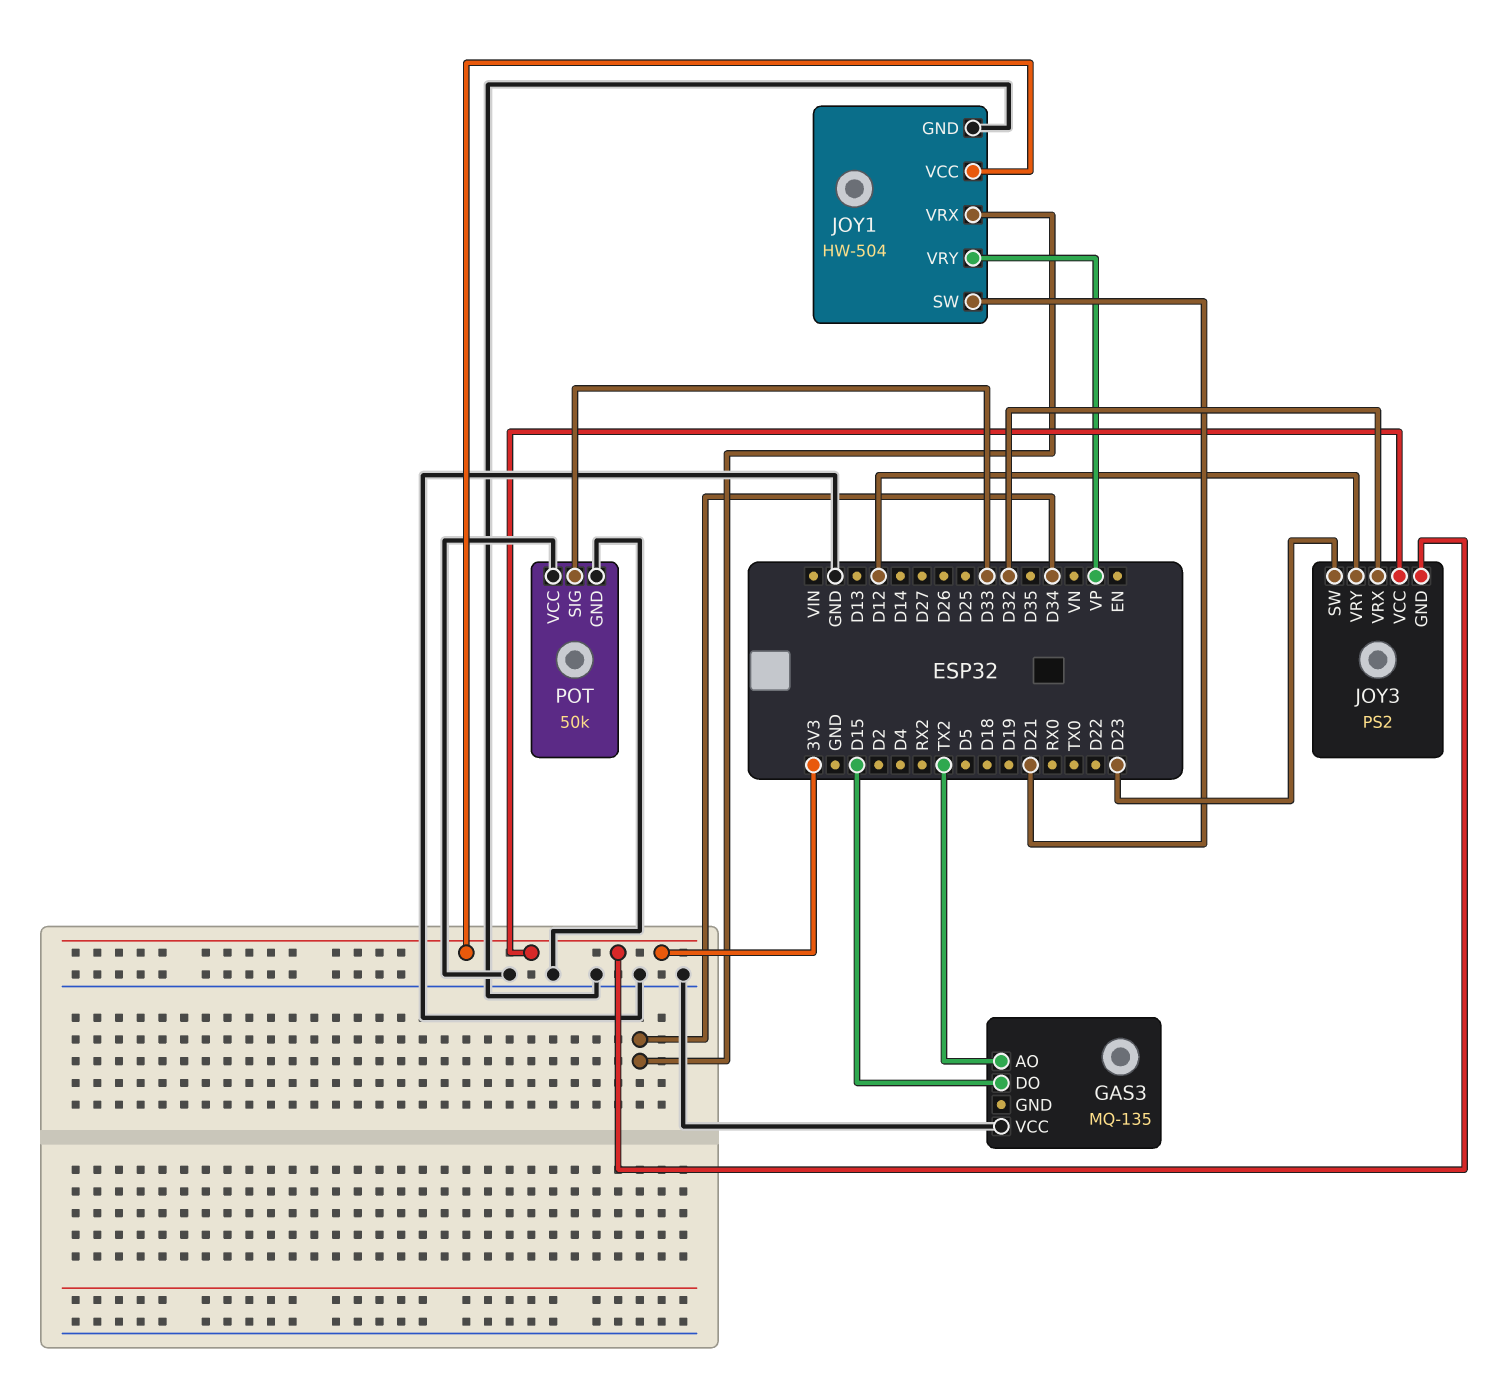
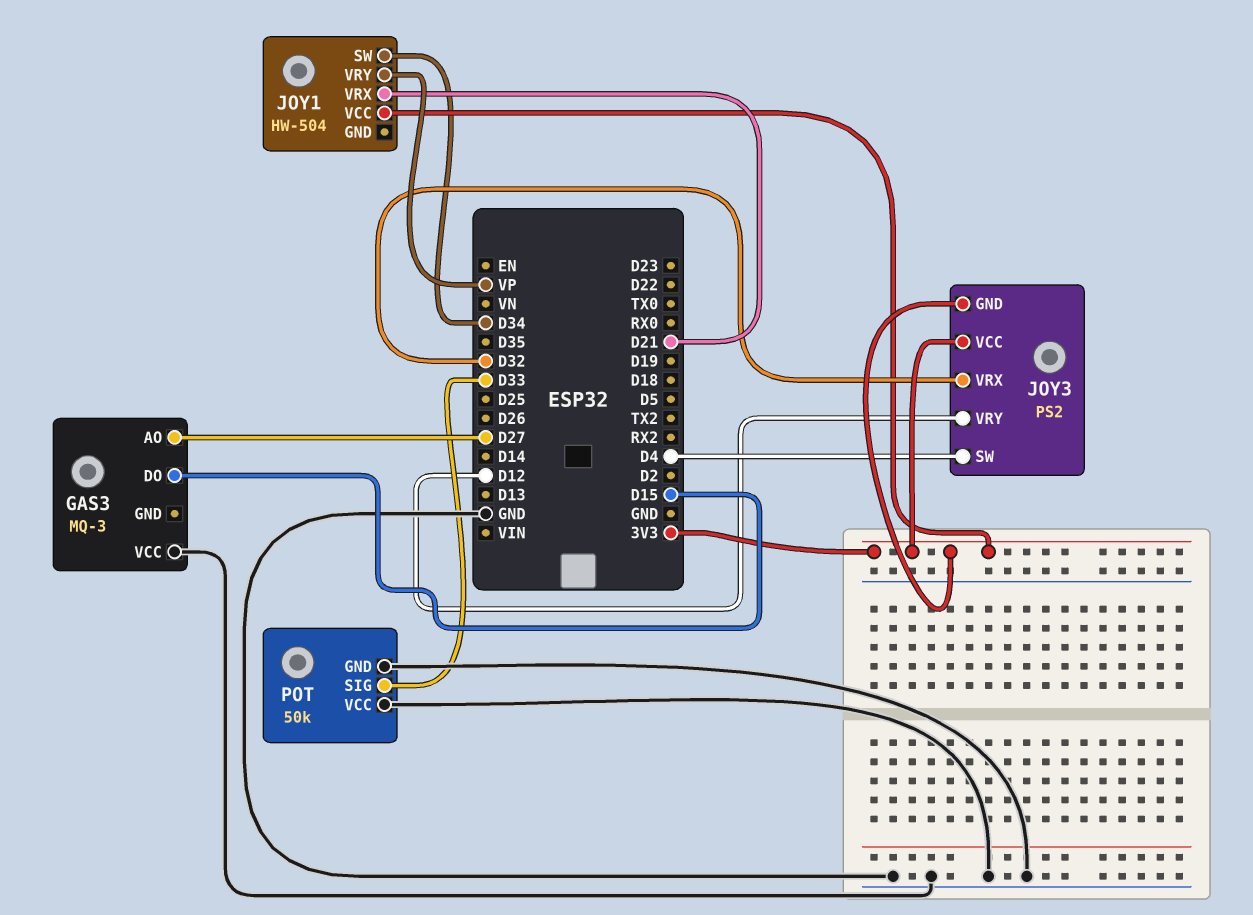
GAS3: MQ-135 -> MQ-3
GAS3 pin AO: TX2 -> D27
JOY1 pin GND: GND -> none
JOY1 pin SW: D21 -> D34
JOY1 pin VRX: D34 -> D21
JOY3 pin SW: D23 -> D4

